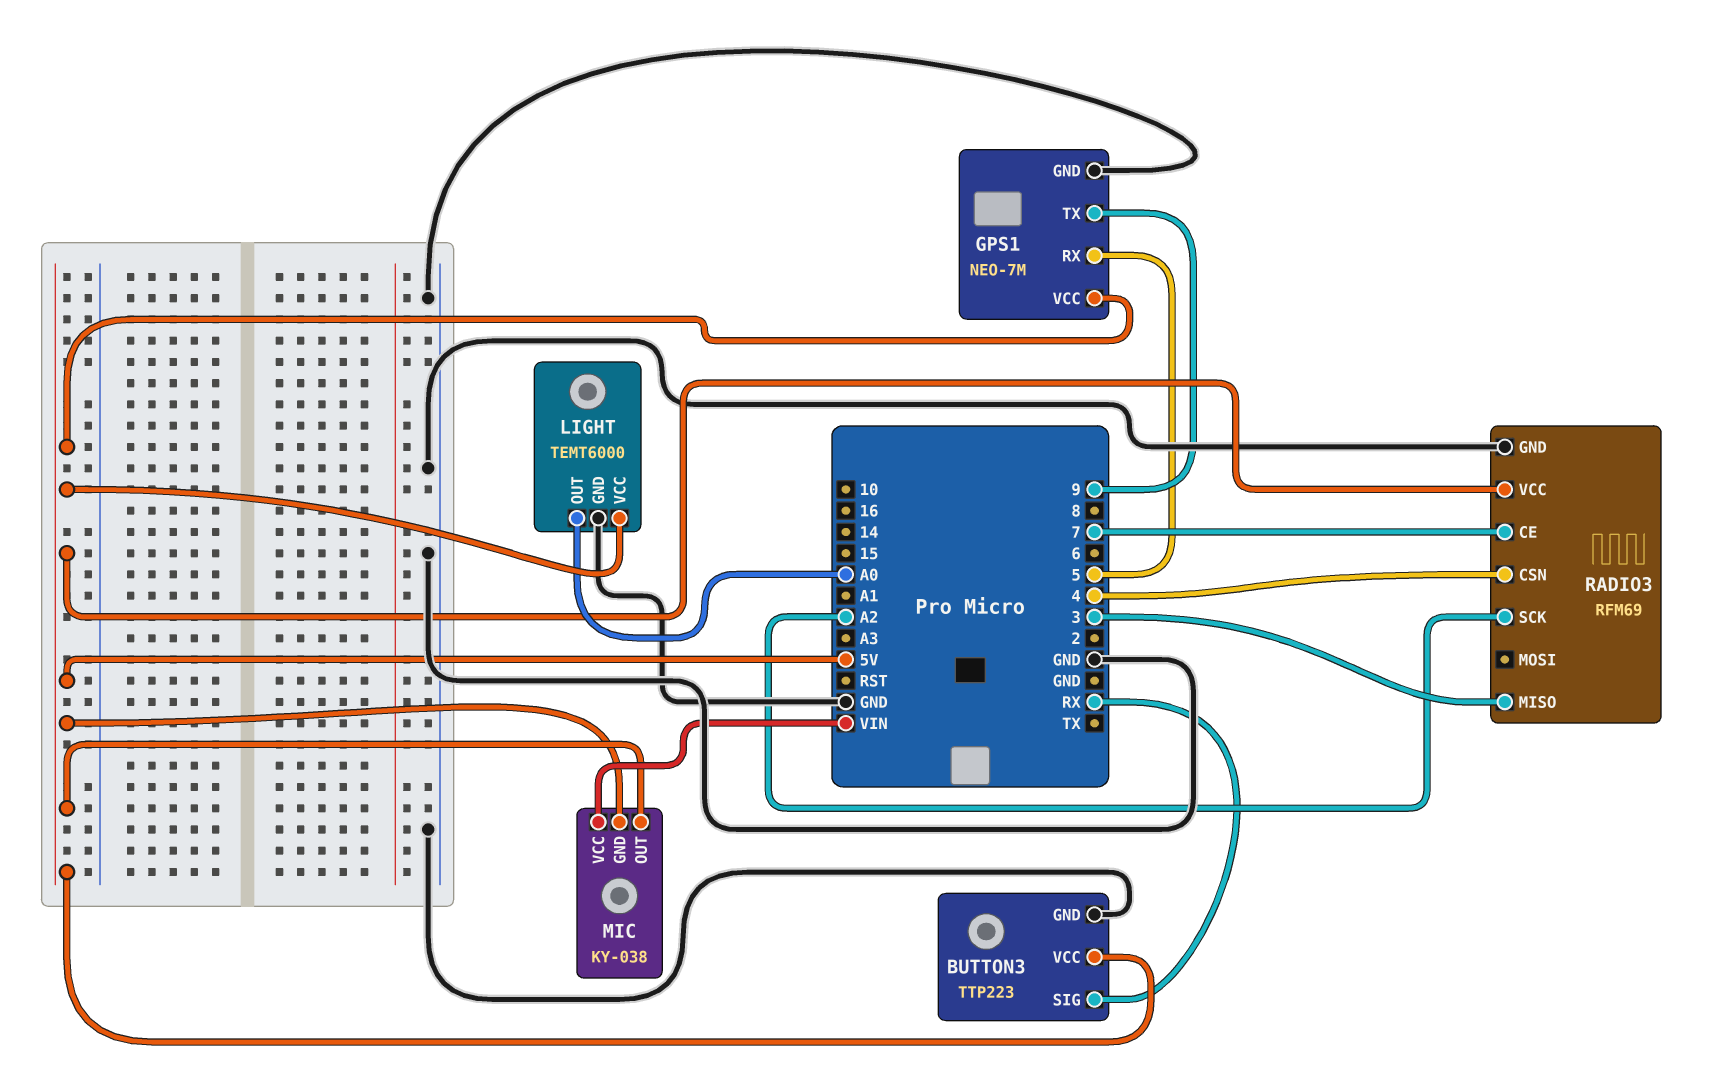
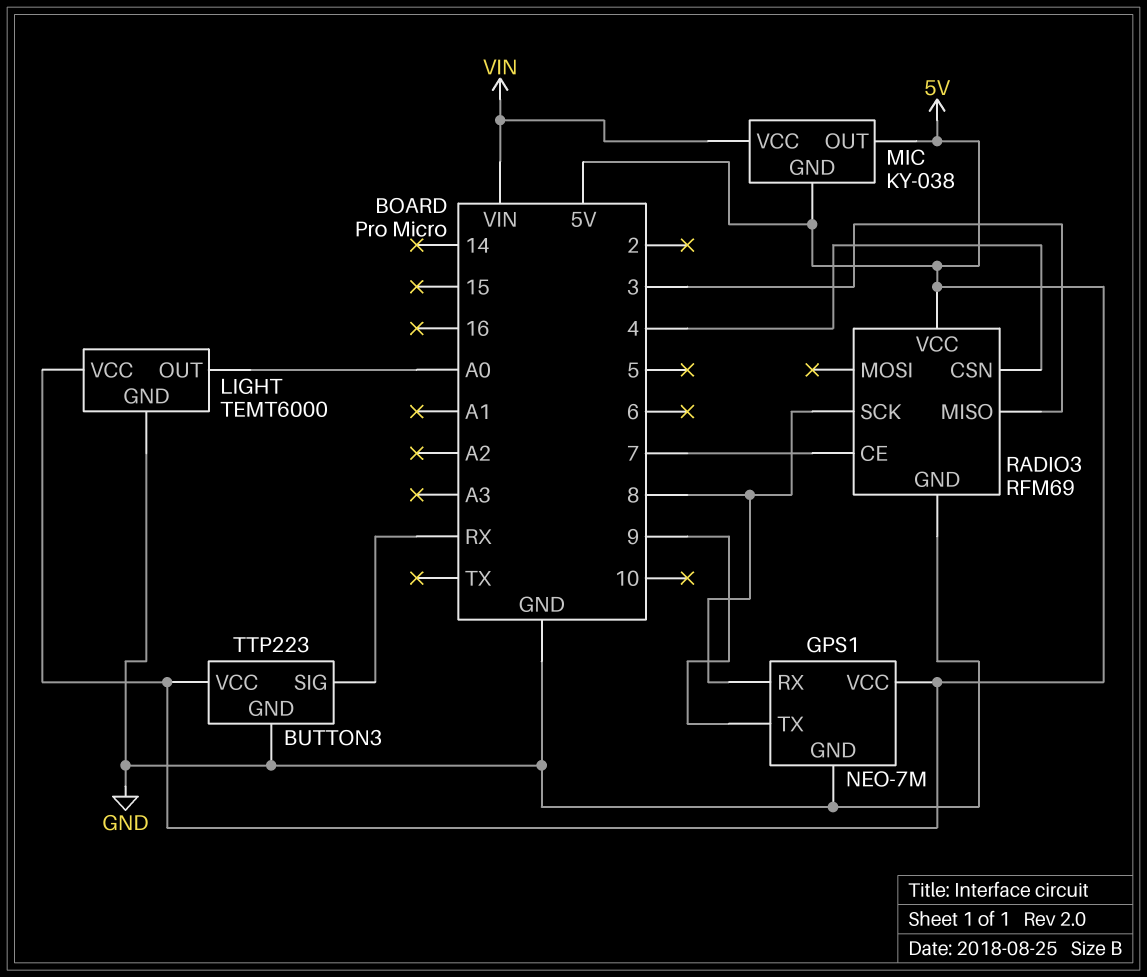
GPS1 pin RX: 5 -> 8
RADIO3 pin SCK: A2 -> 8

